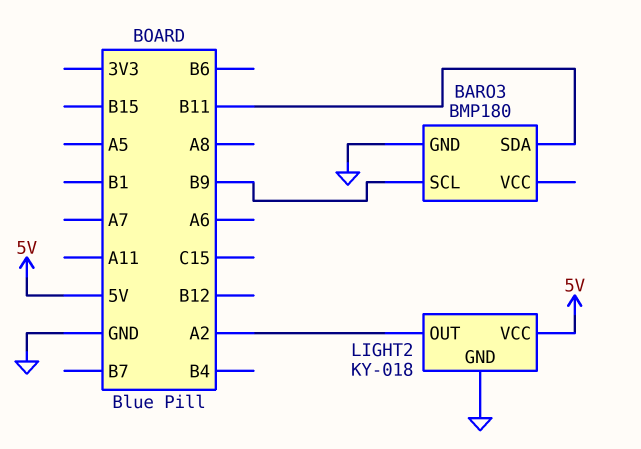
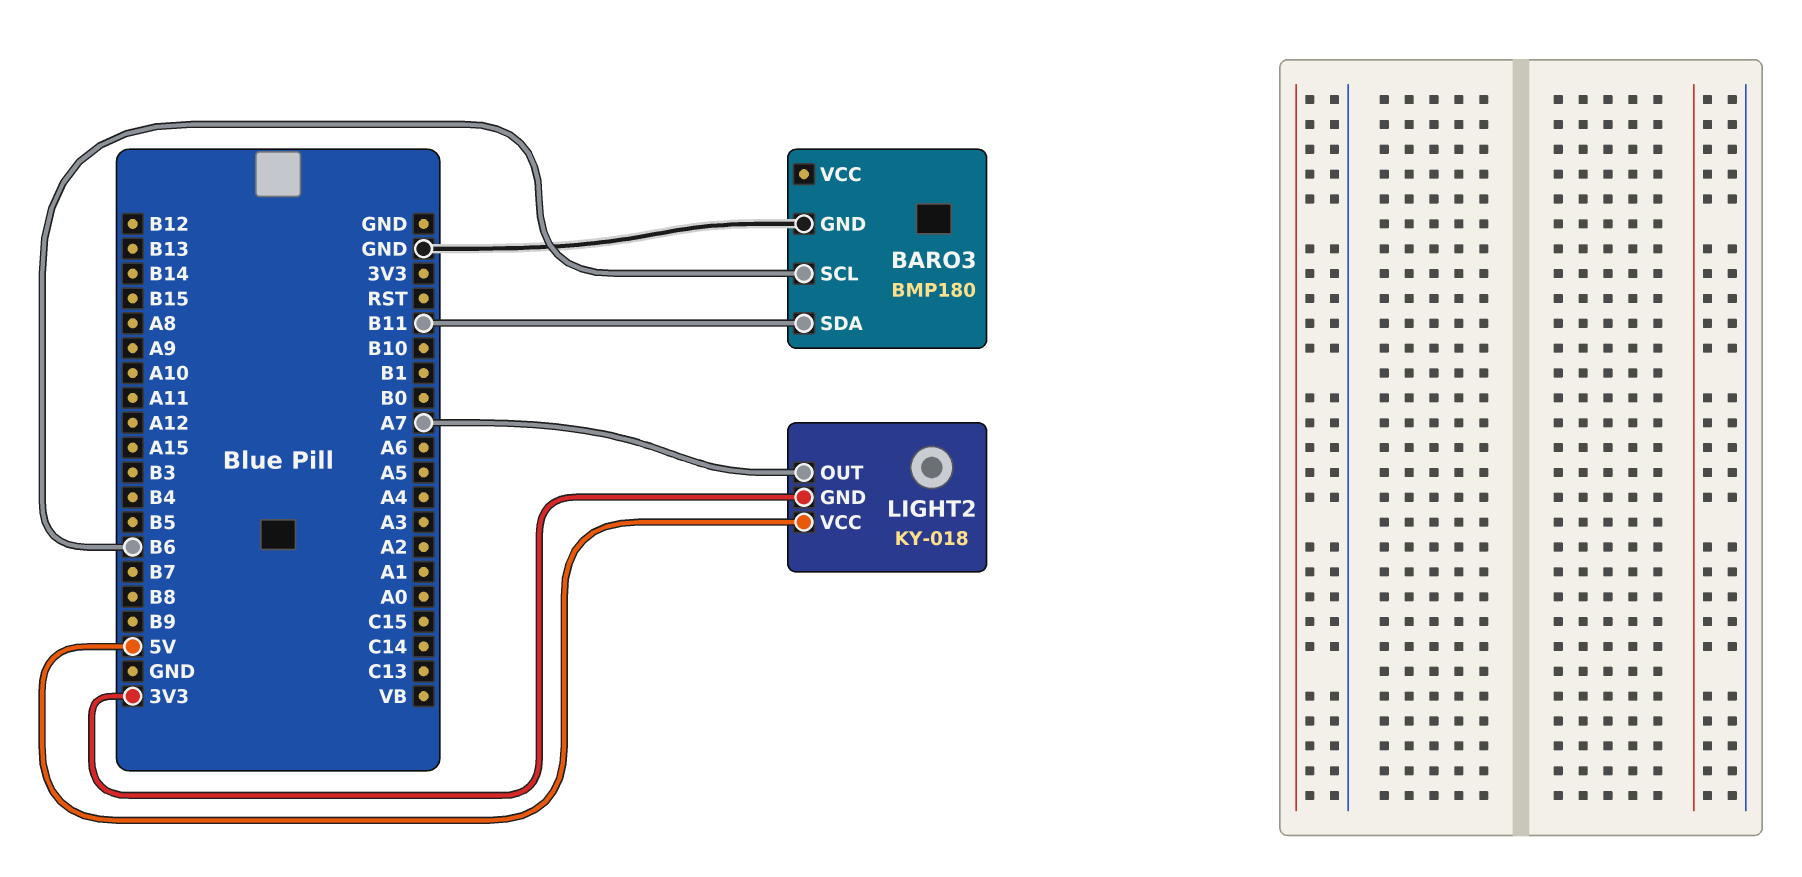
BARO3 pin SCL: B9 -> B6
LIGHT2 pin GND: GND -> 3V3
LIGHT2 pin OUT: A2 -> A7

